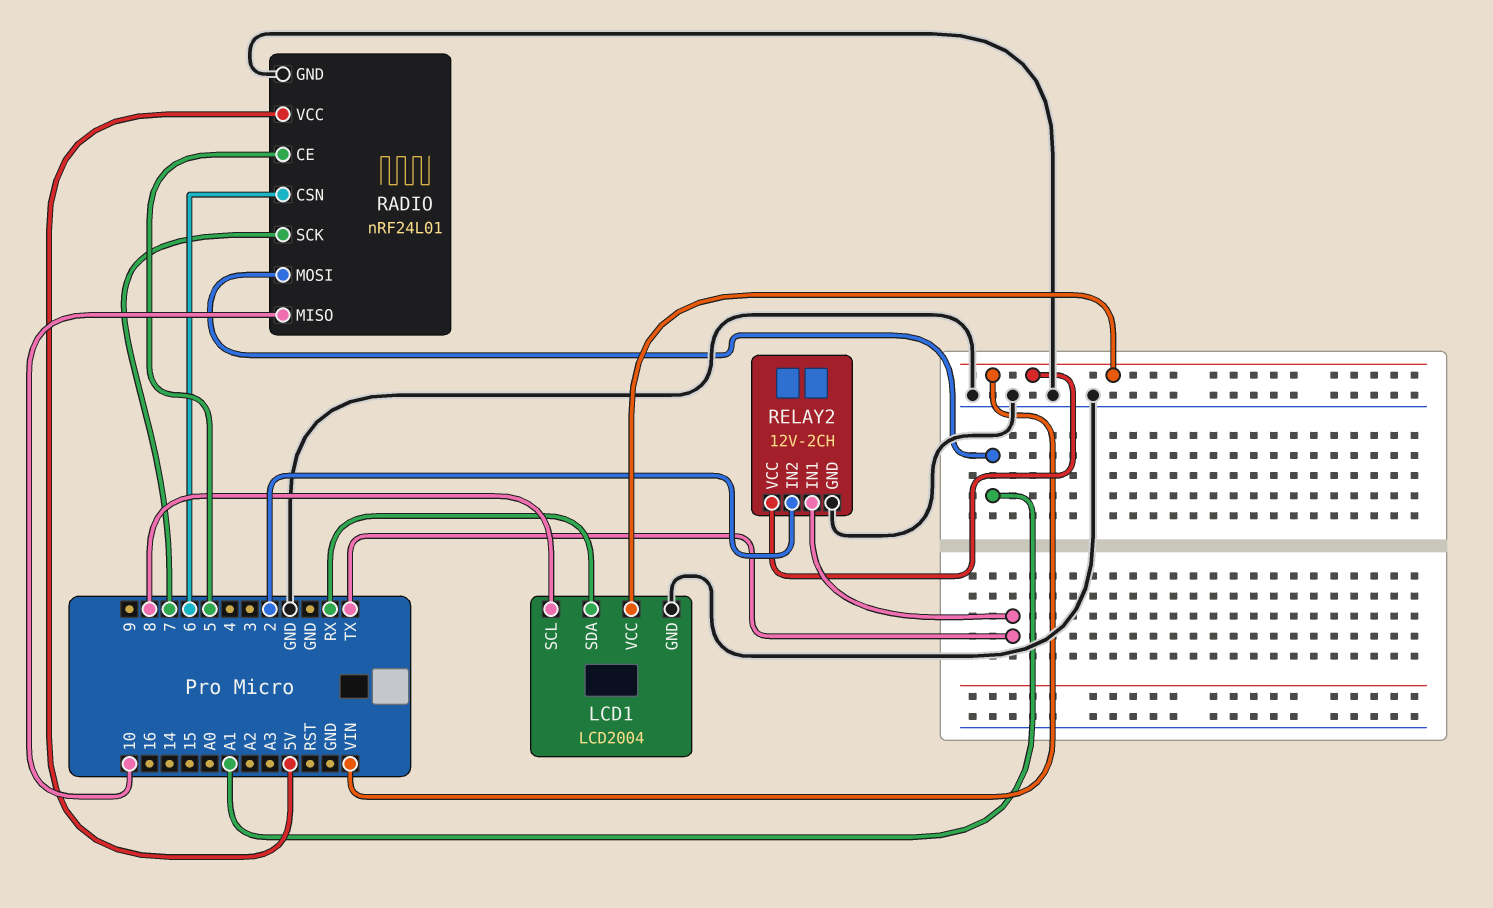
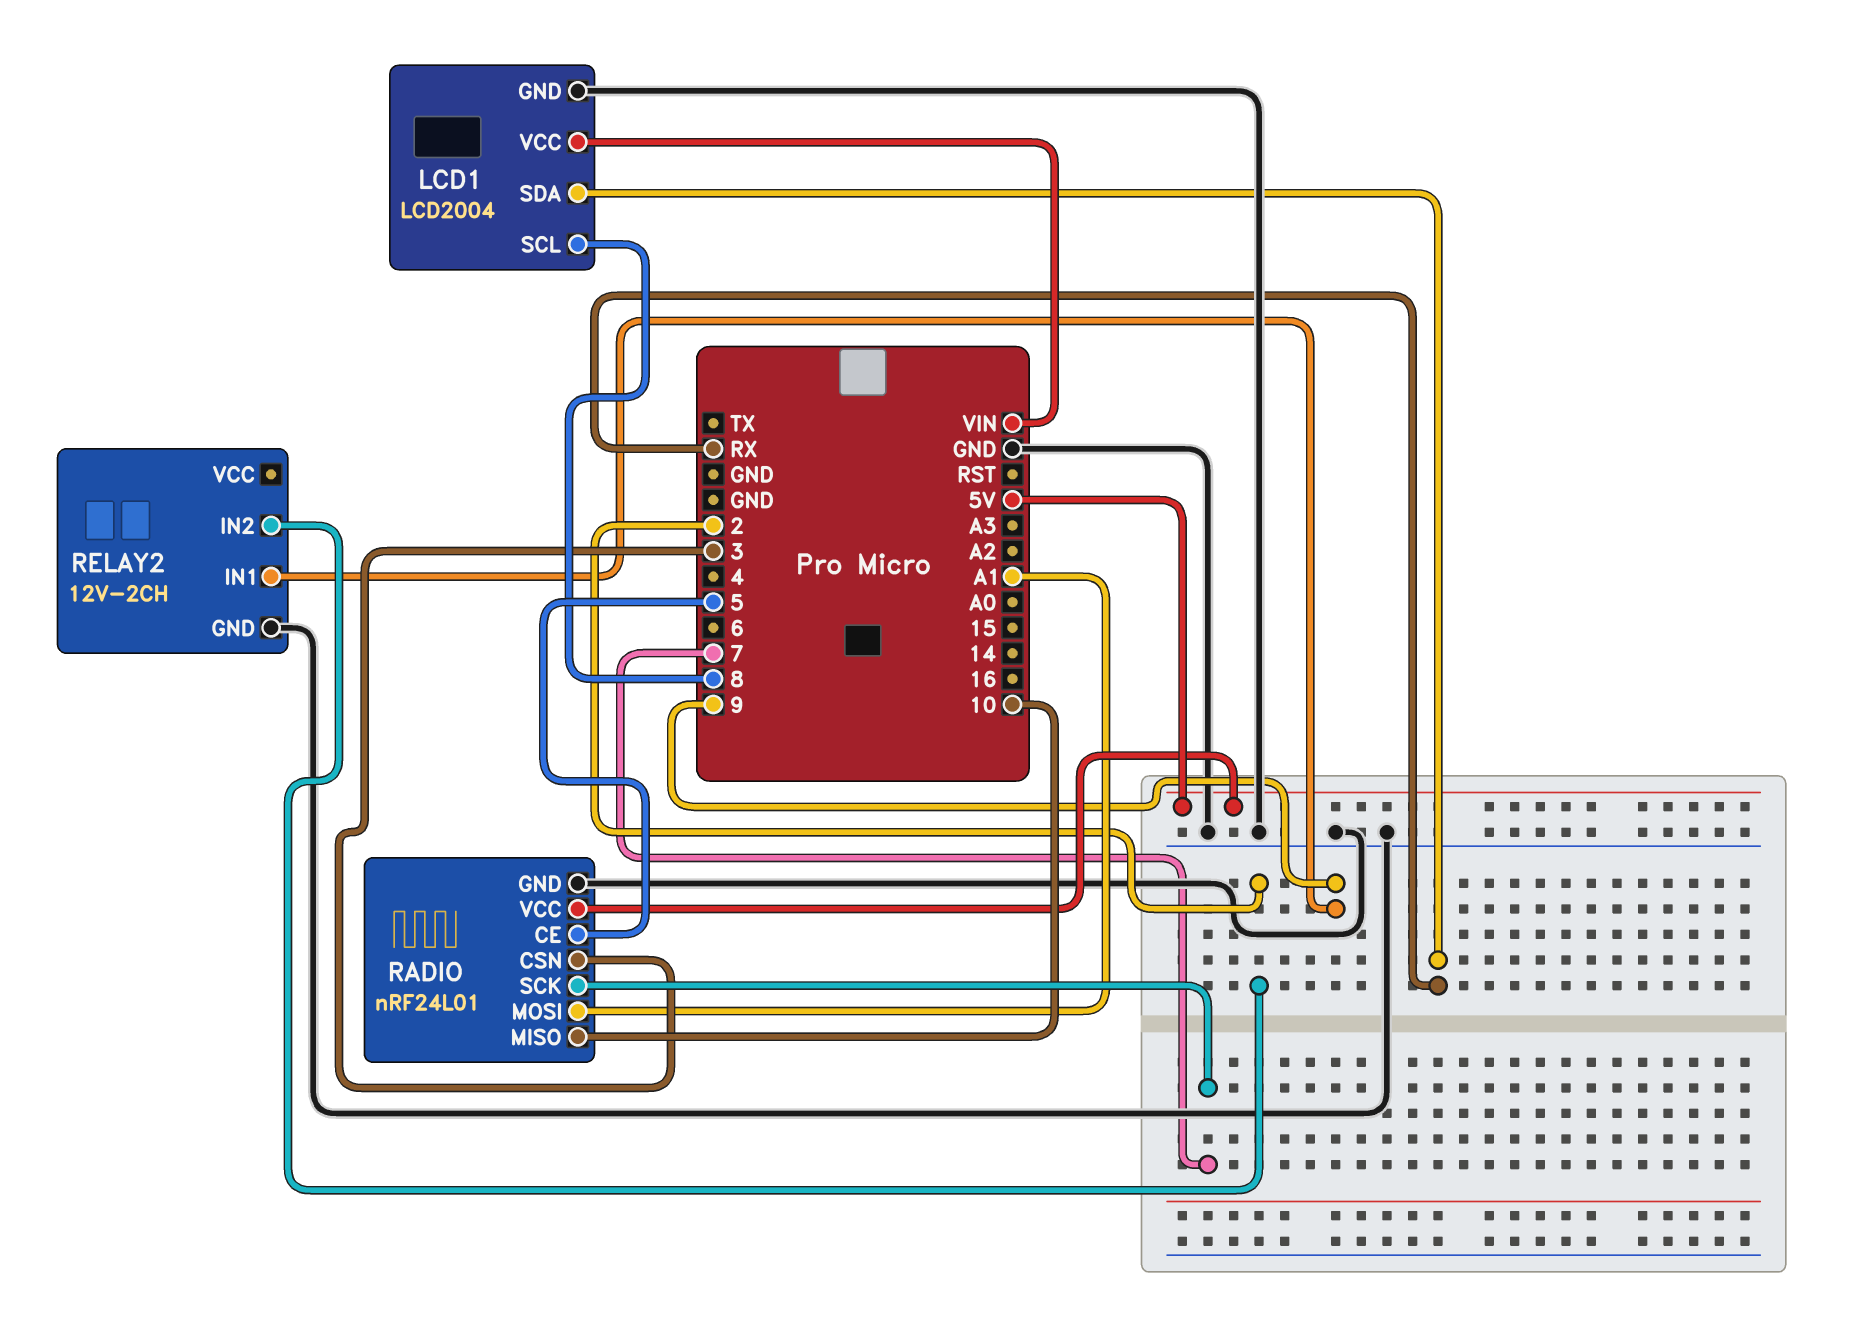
RADIO pin CSN: 6 -> 3
RELAY2 pin IN1: TX -> 9
RELAY2 pin VCC: VIN -> none

